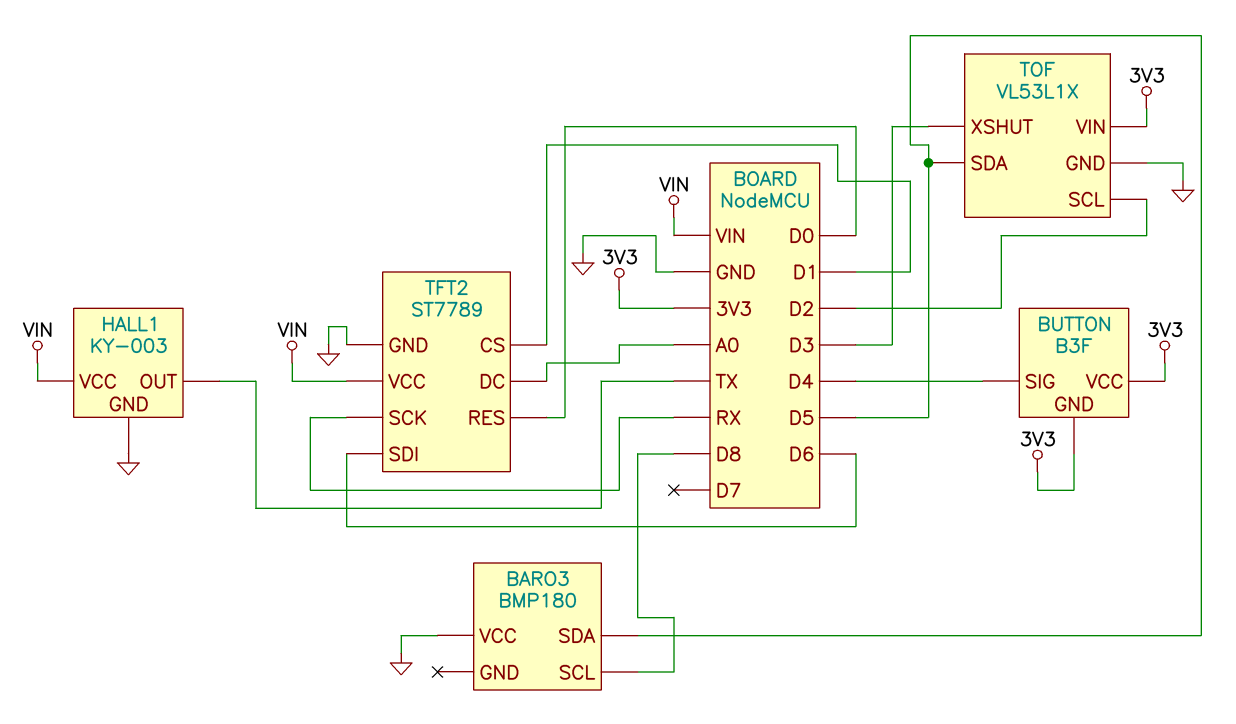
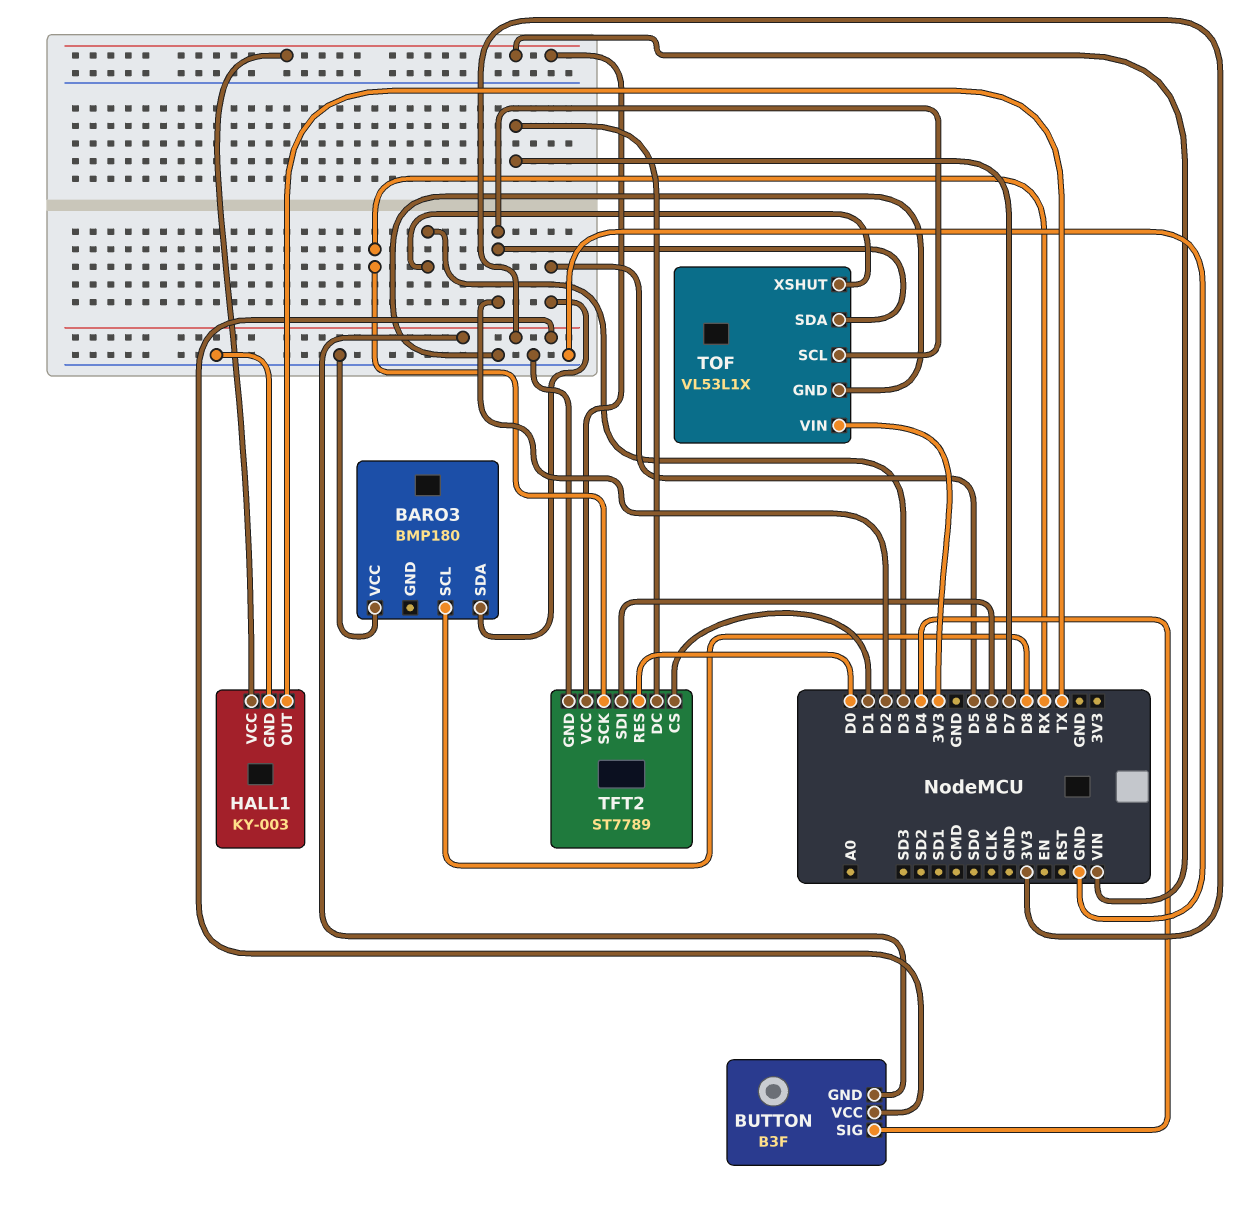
TFT2 pin DC: A0 -> D7
TOF pin SDA: D5 -> D2

